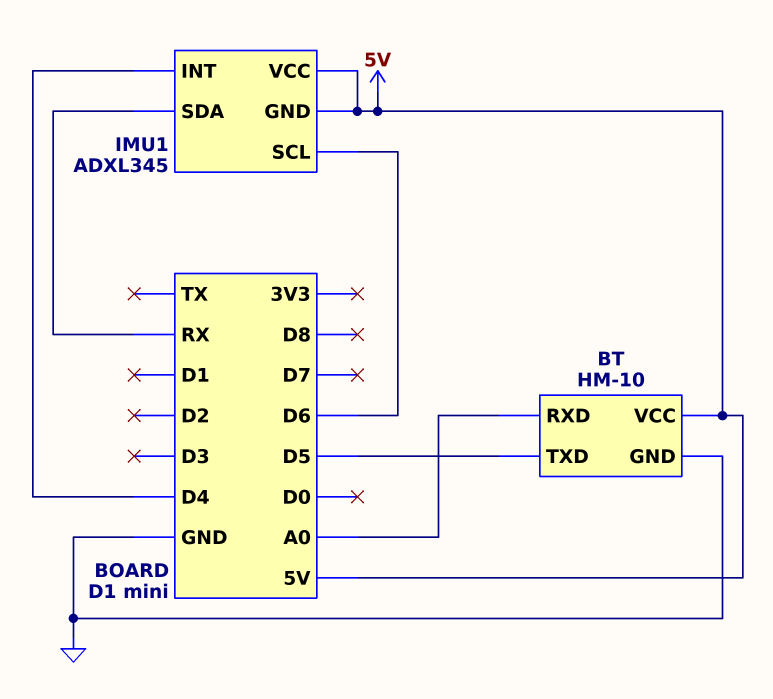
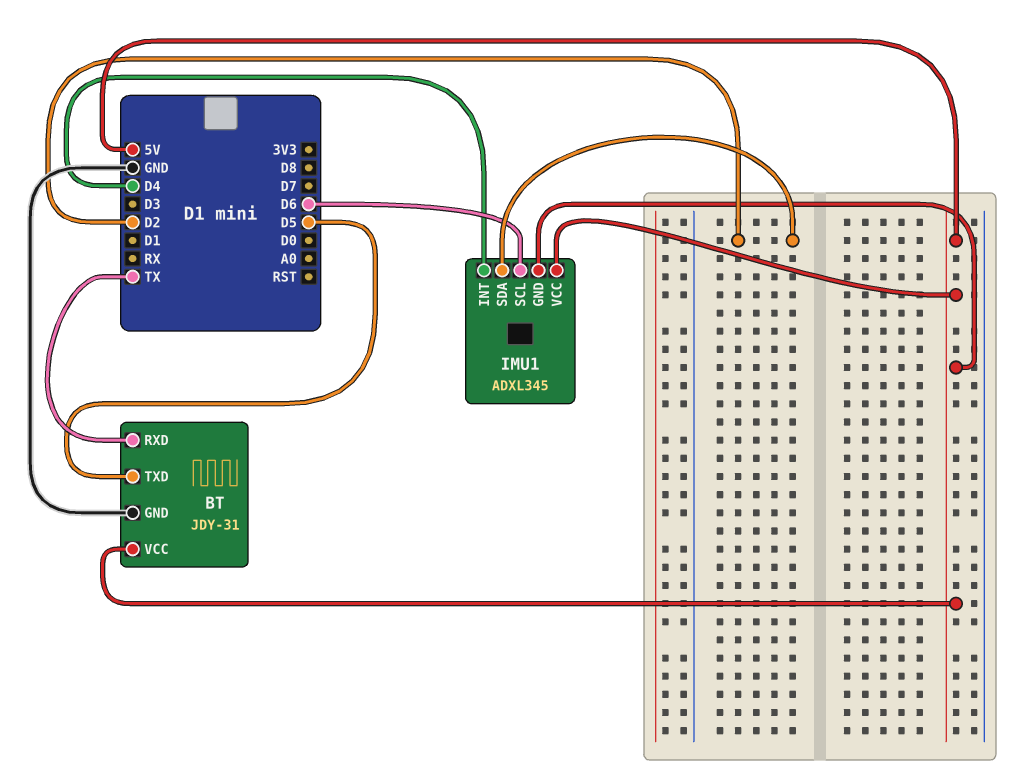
BT: HM-10 -> JDY-31
BT pin RXD: A0 -> TX
IMU1 pin SDA: RX -> D2

